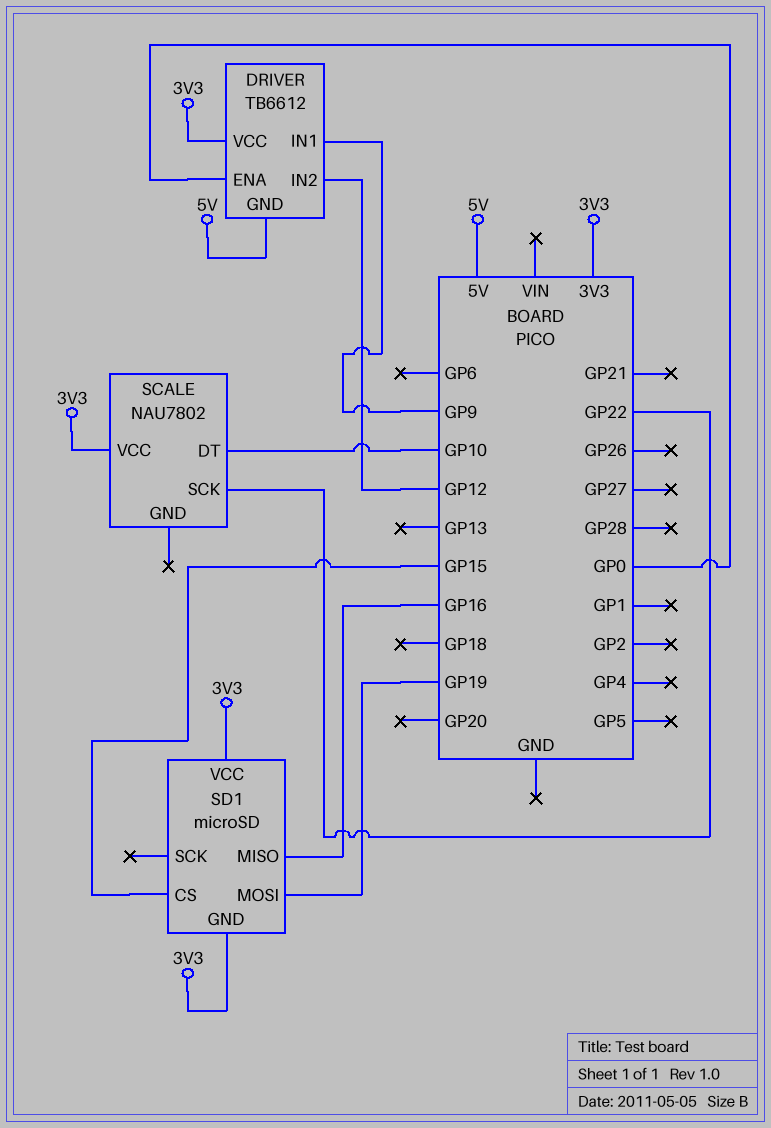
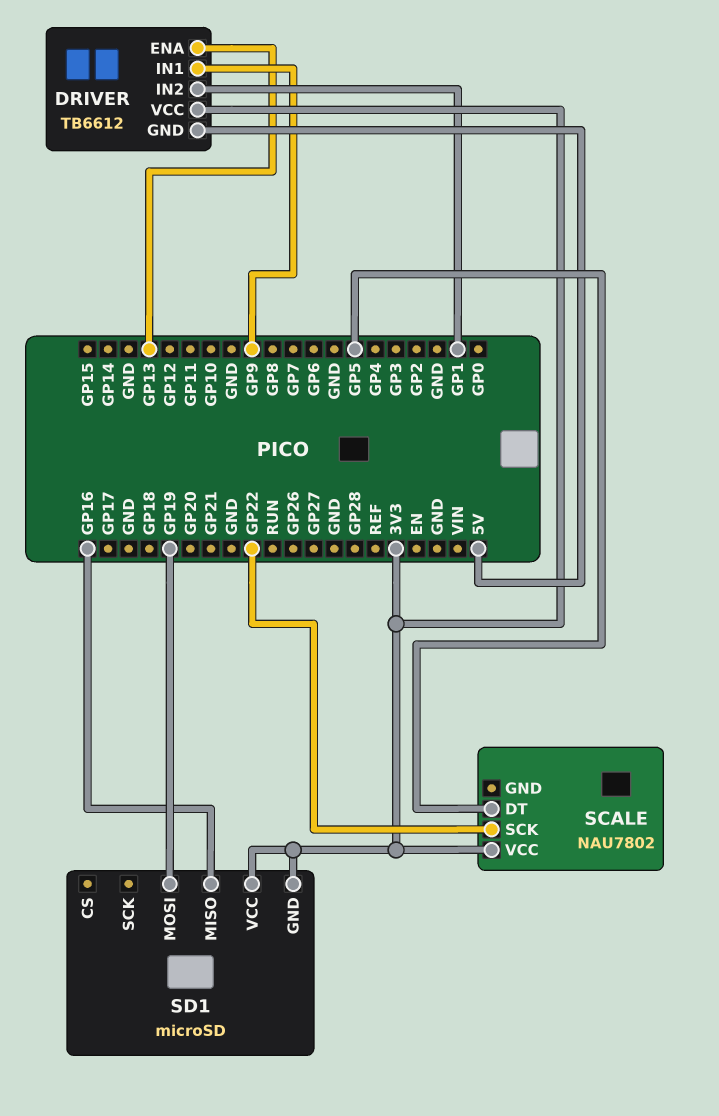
DRIVER pin ENA: GP0 -> GP13
DRIVER pin IN2: GP12 -> GP1
SCALE pin DT: GP10 -> GP5
SD1 pin CS: GP15 -> none

